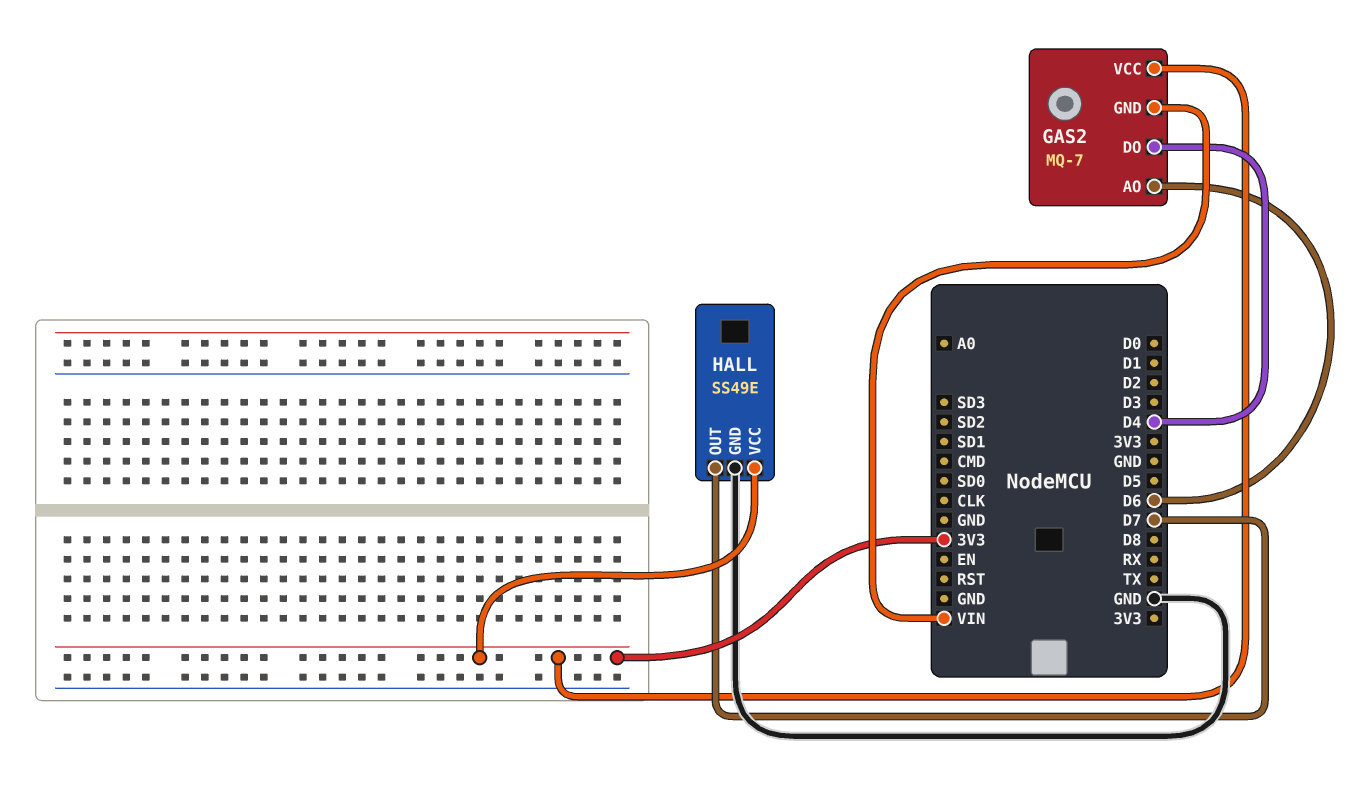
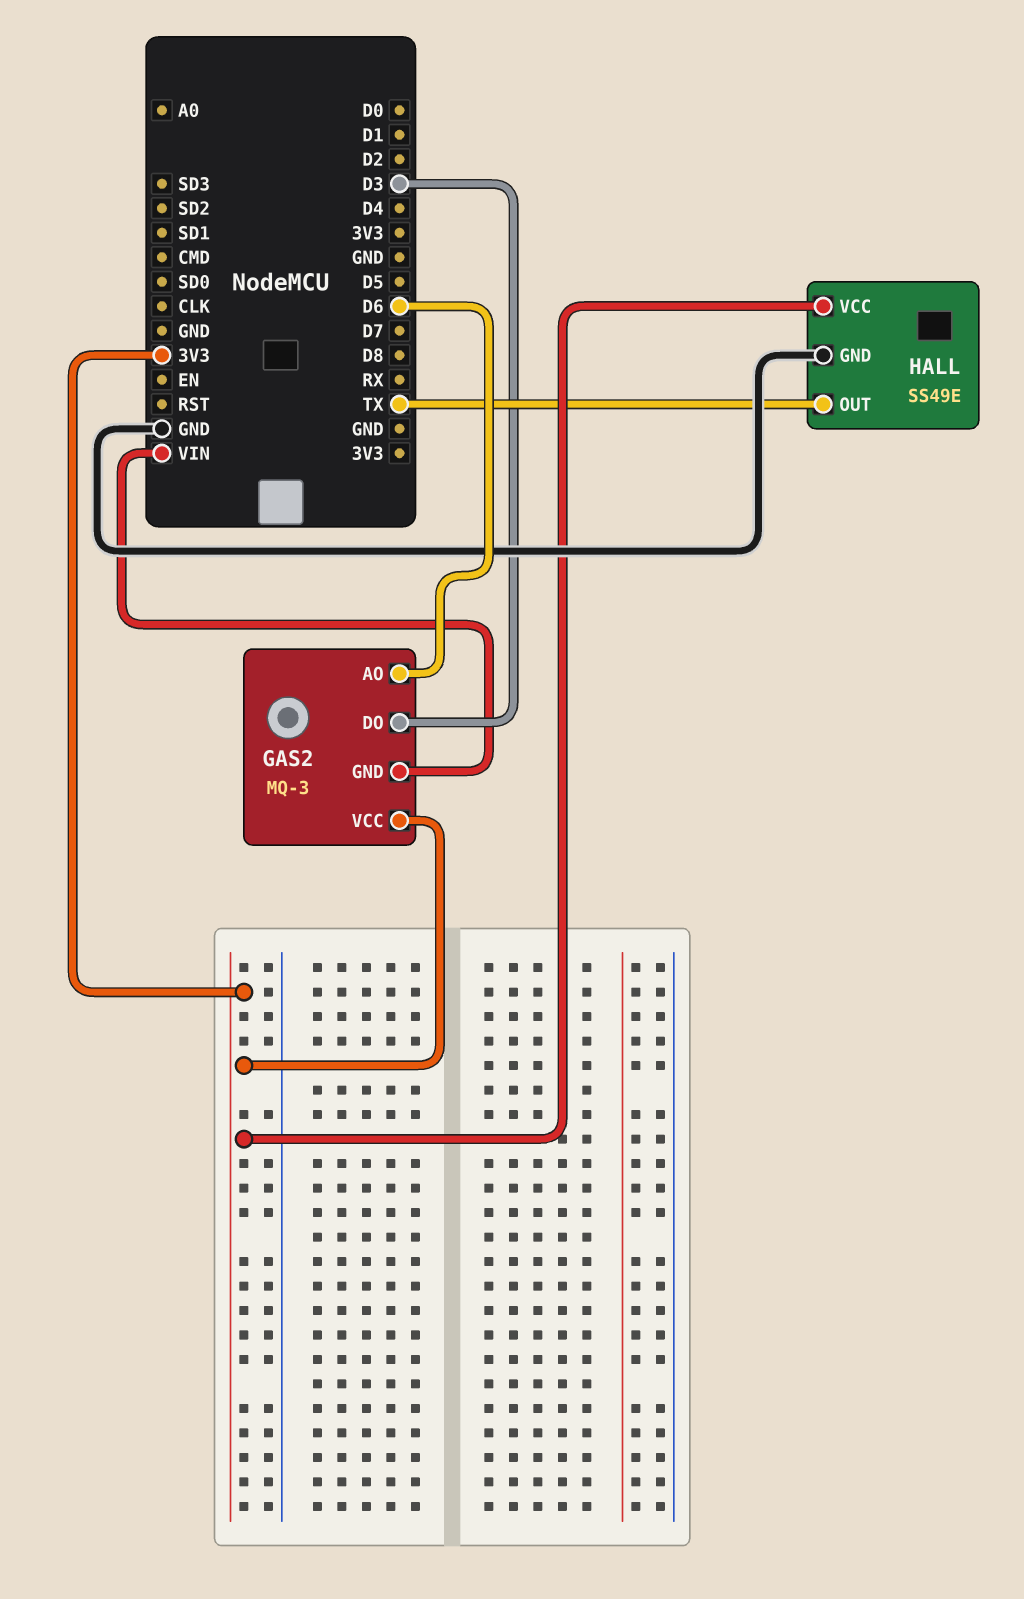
GAS2: MQ-7 -> MQ-3
GAS2 pin DO: D4 -> D3
HALL pin OUT: D7 -> TX

